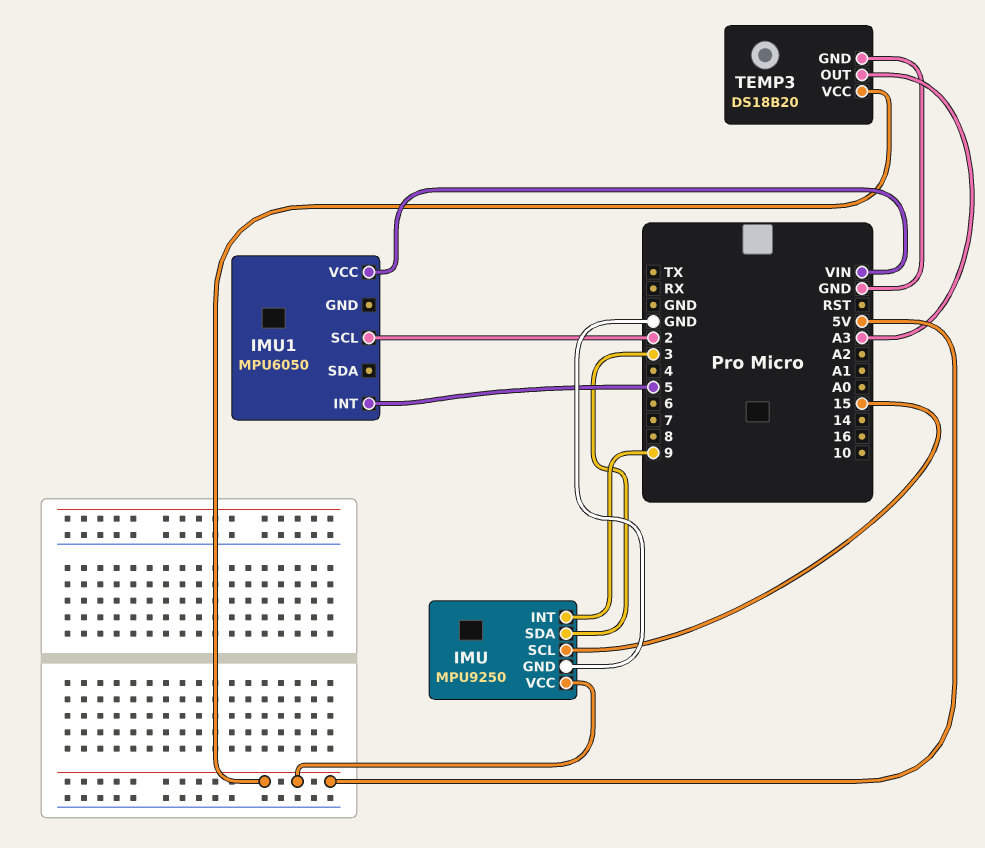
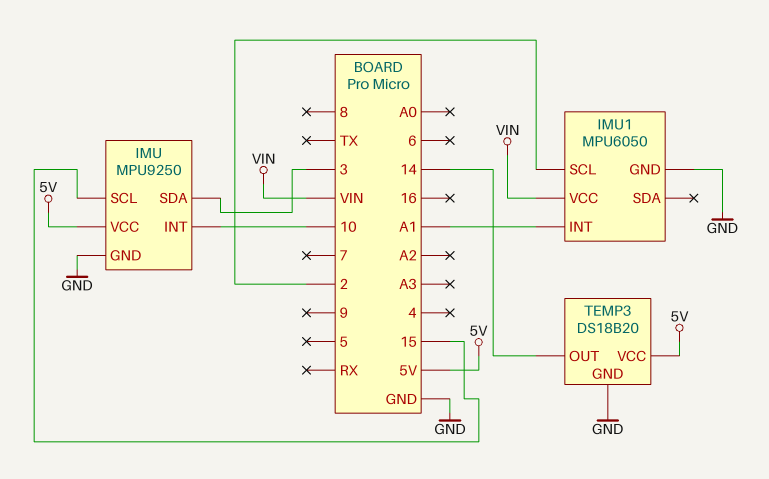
IMU pin INT: 9 -> 10
IMU1 pin GND: none -> GND
IMU1 pin INT: 5 -> A1
TEMP3 pin OUT: A3 -> 14

